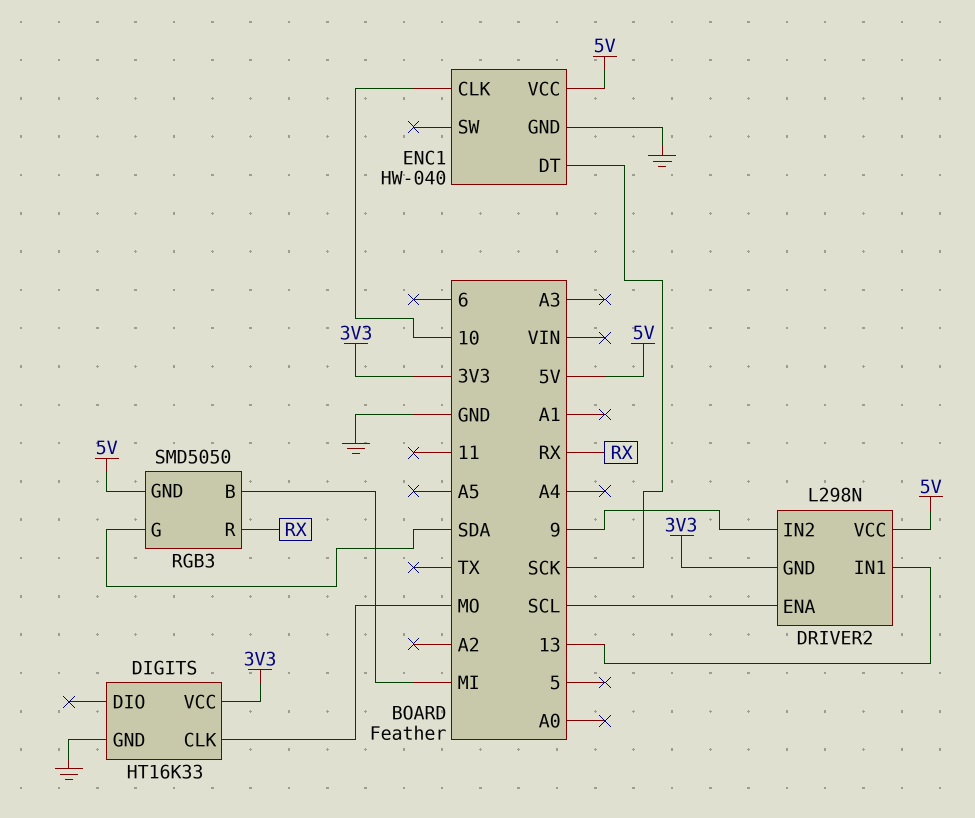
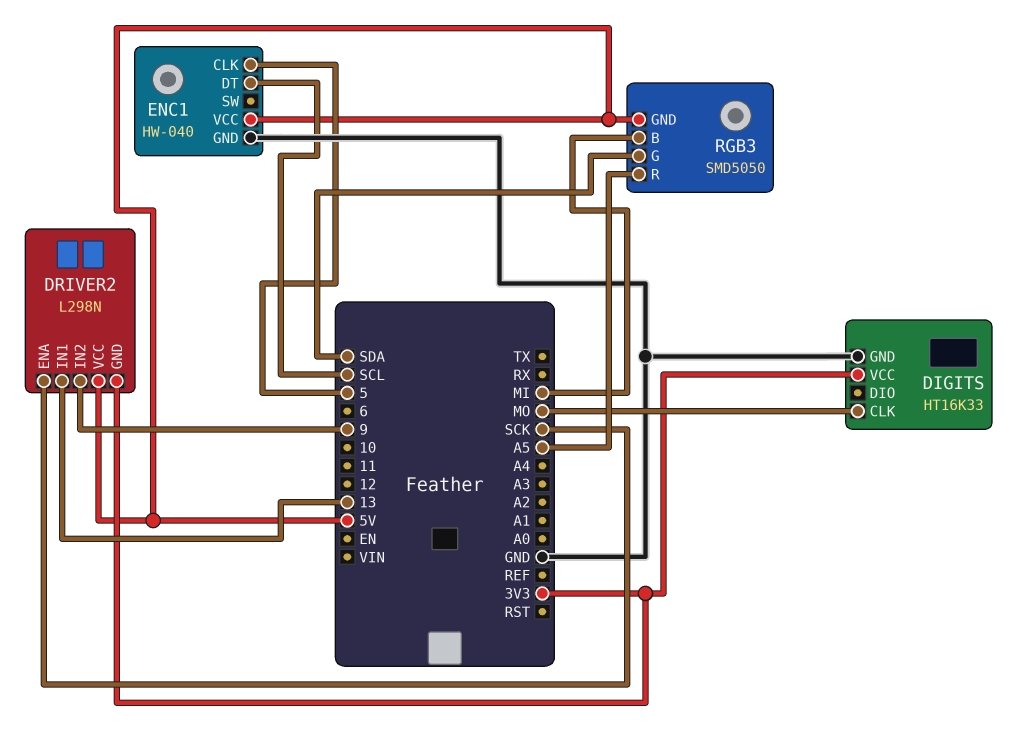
DRIVER2 pin ENA: SCL -> SCK
ENC1 pin CLK: 10 -> 5
ENC1 pin DT: SCK -> SCL
RGB3 pin R: RX -> A5

